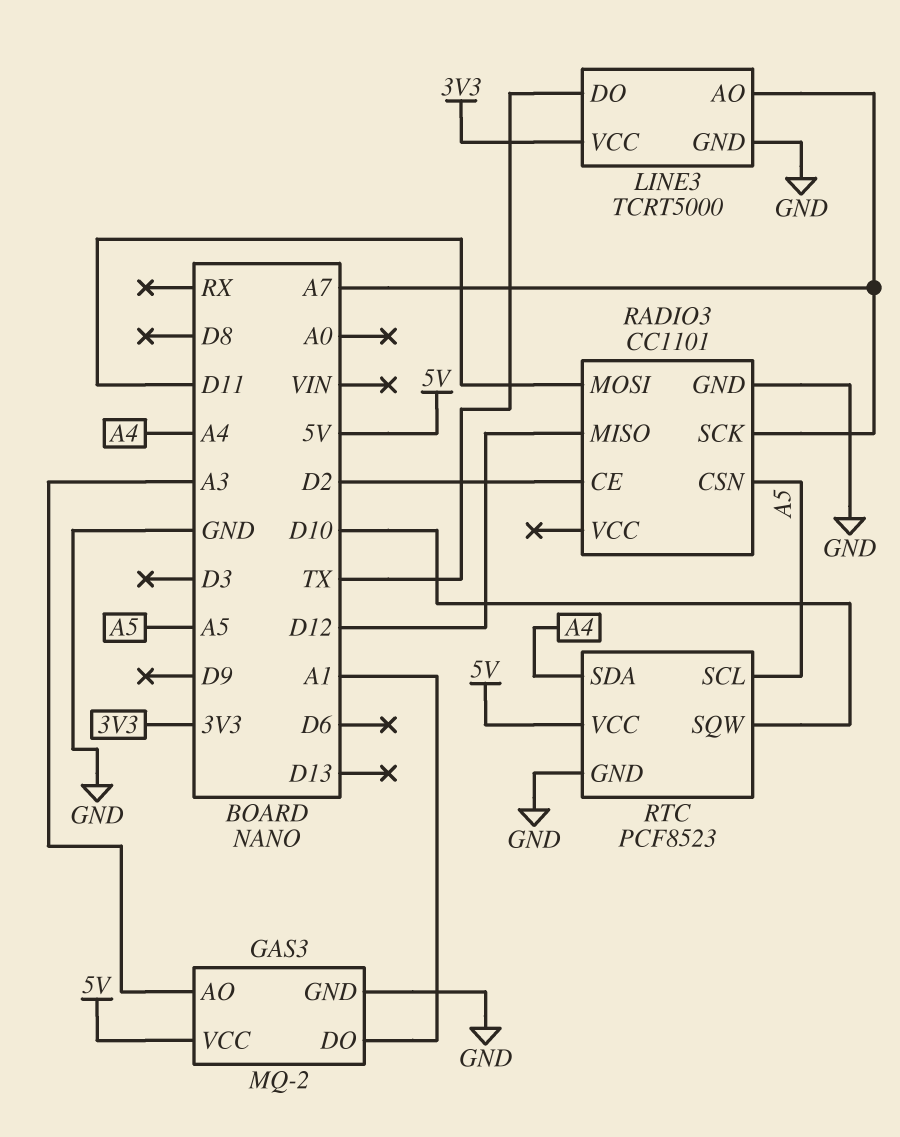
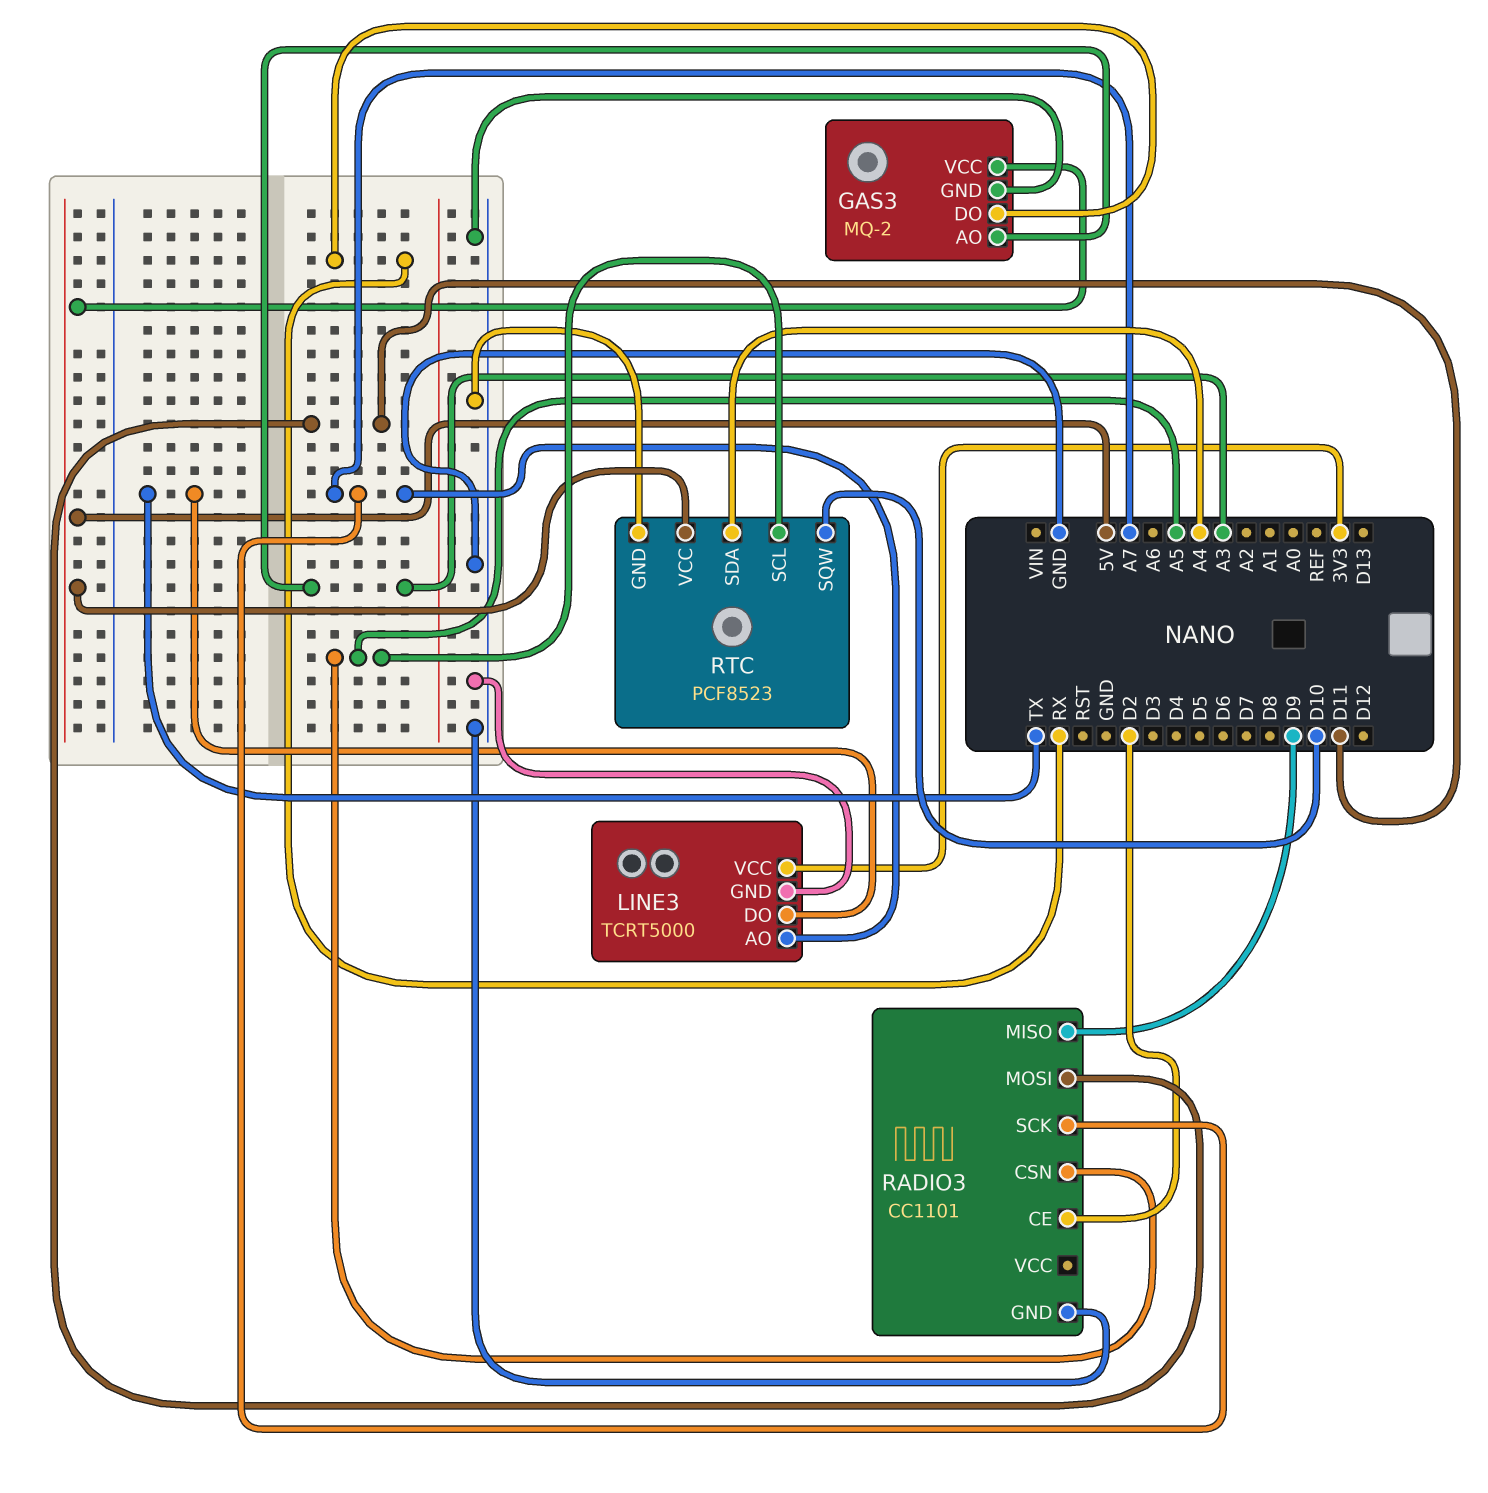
GAS3 pin DO: A1 -> RX
RADIO3 pin MISO: D12 -> D9

